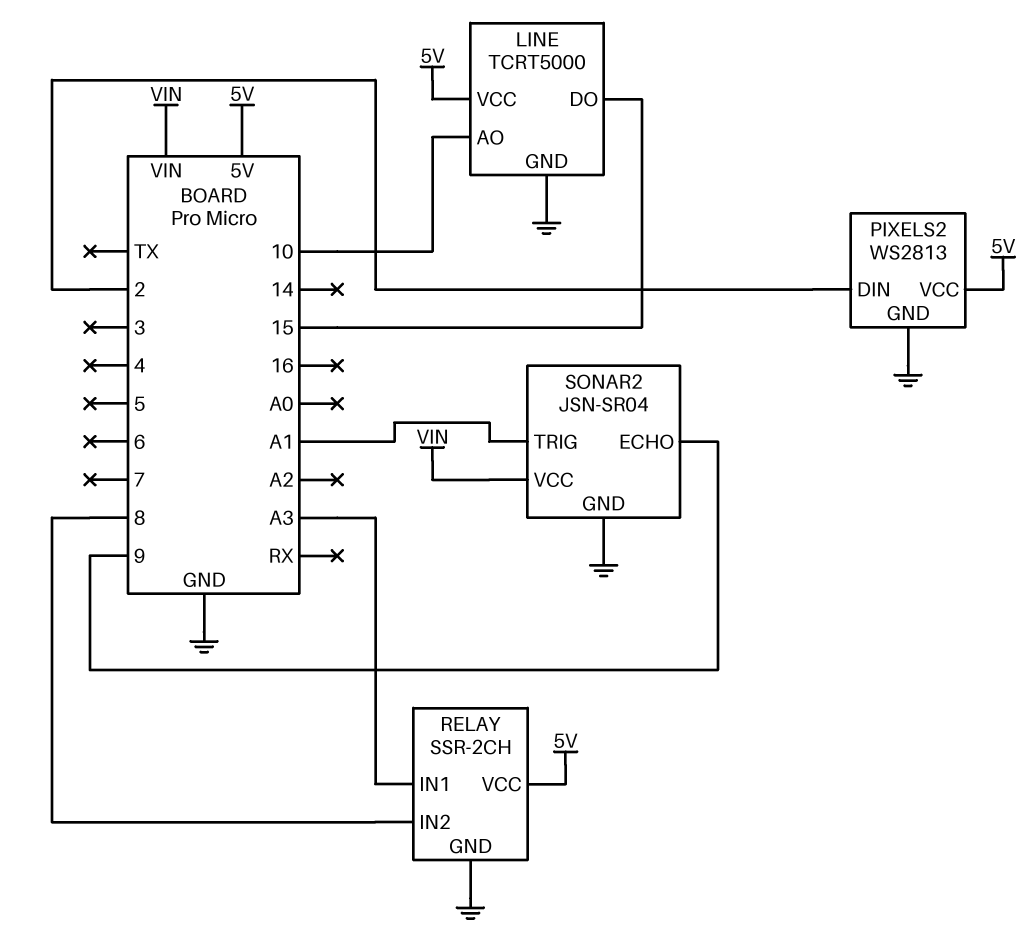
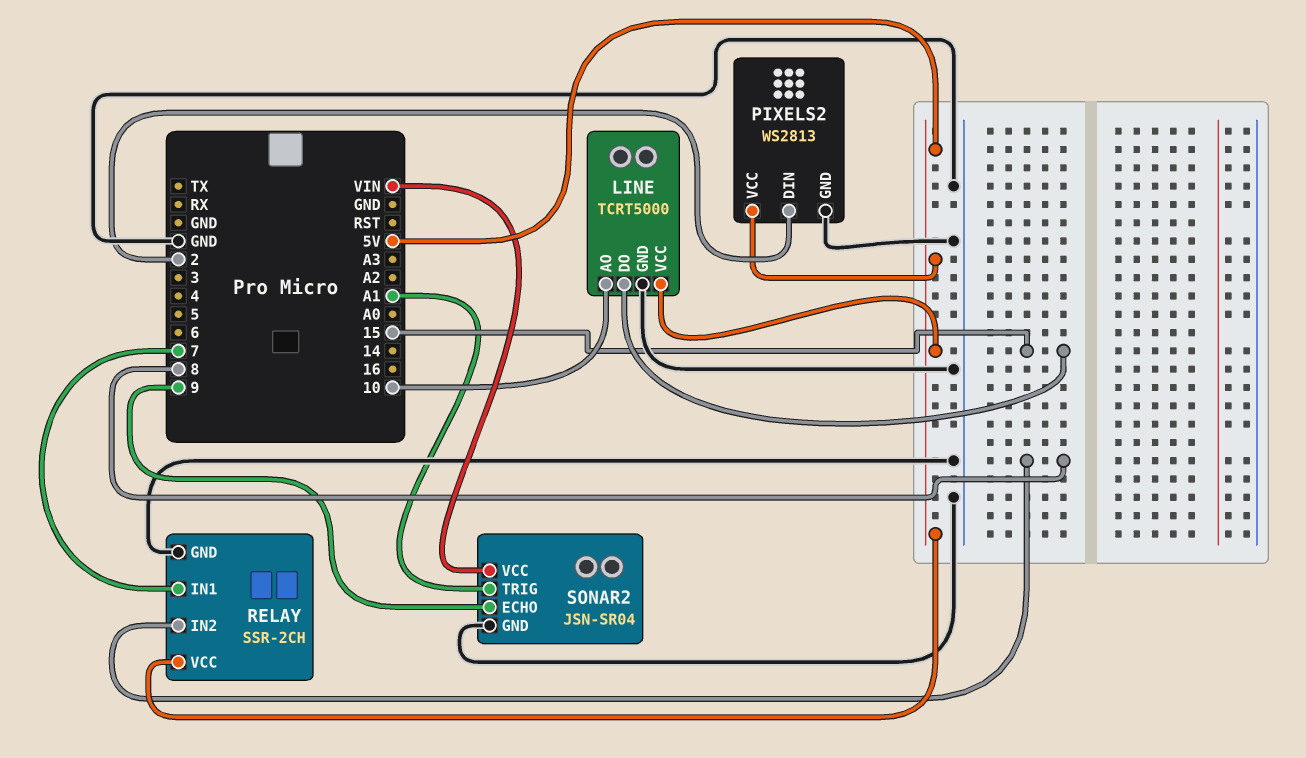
RELAY pin IN1: A3 -> 7

